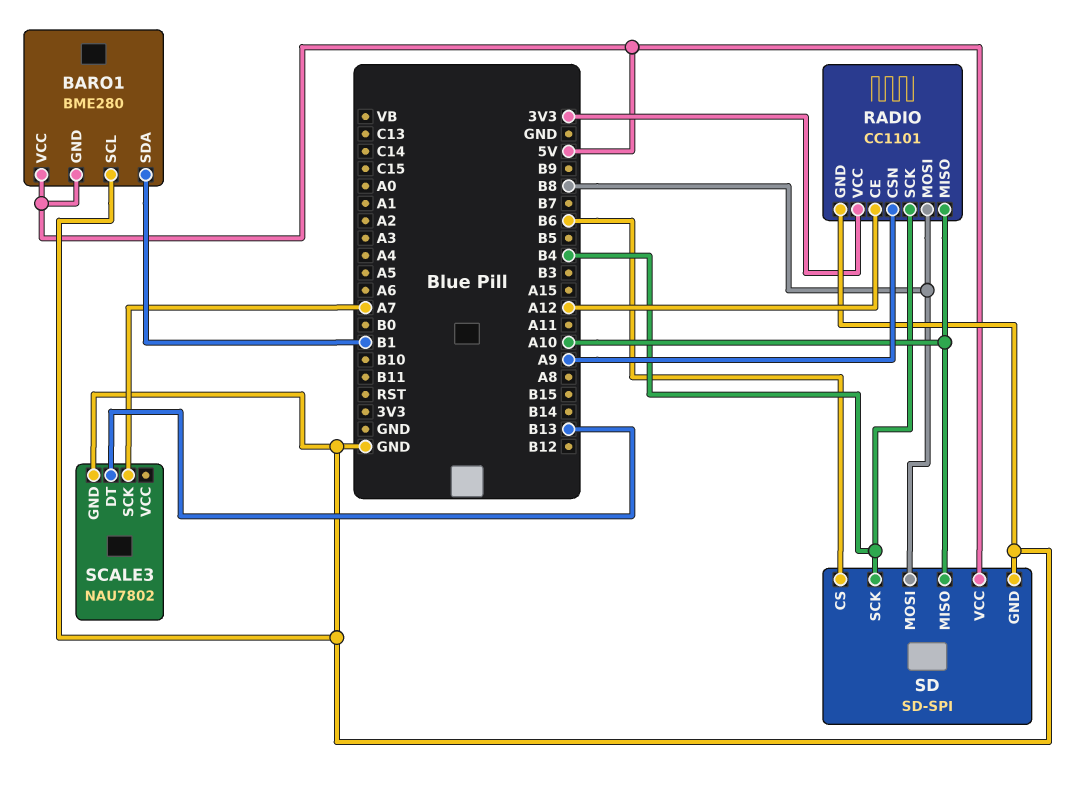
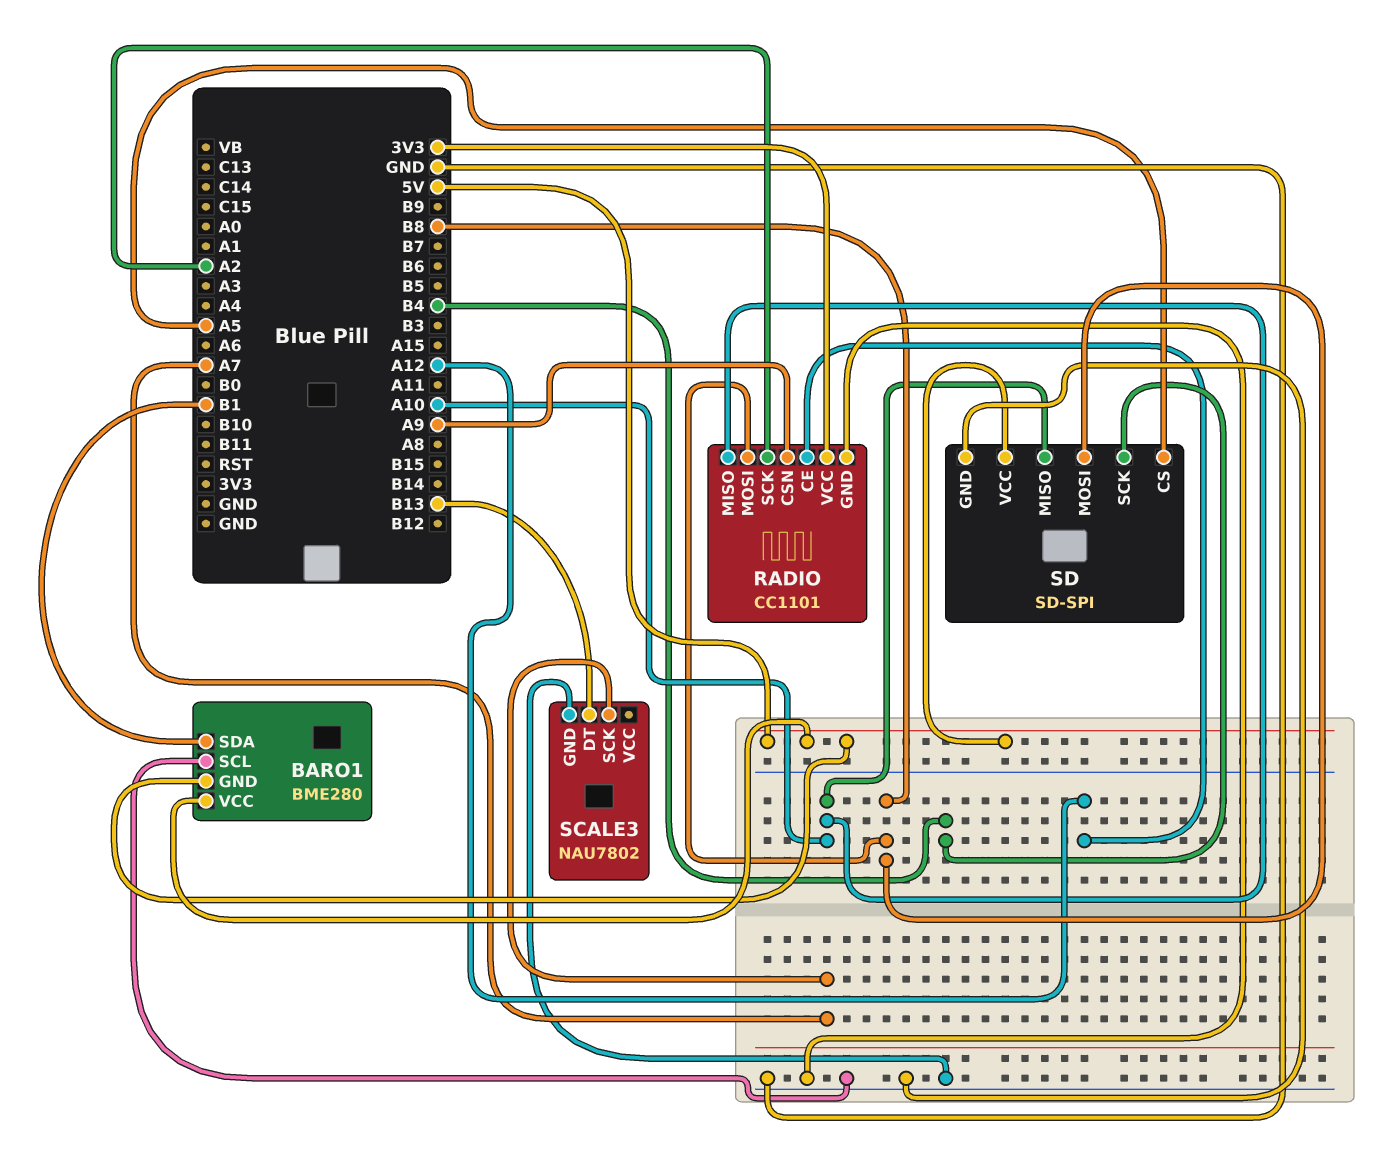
RADIO pin SCK: B4 -> A2
SD pin CS: B6 -> A5

